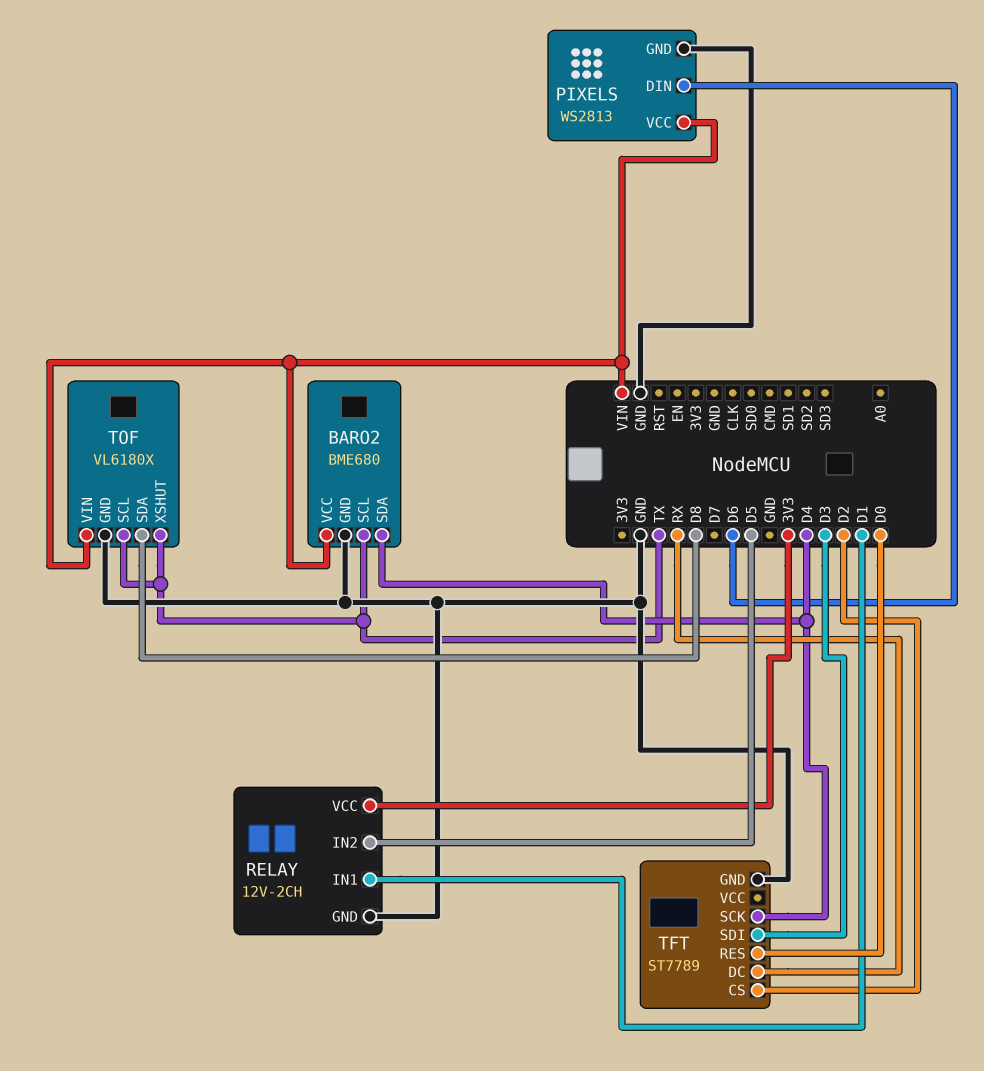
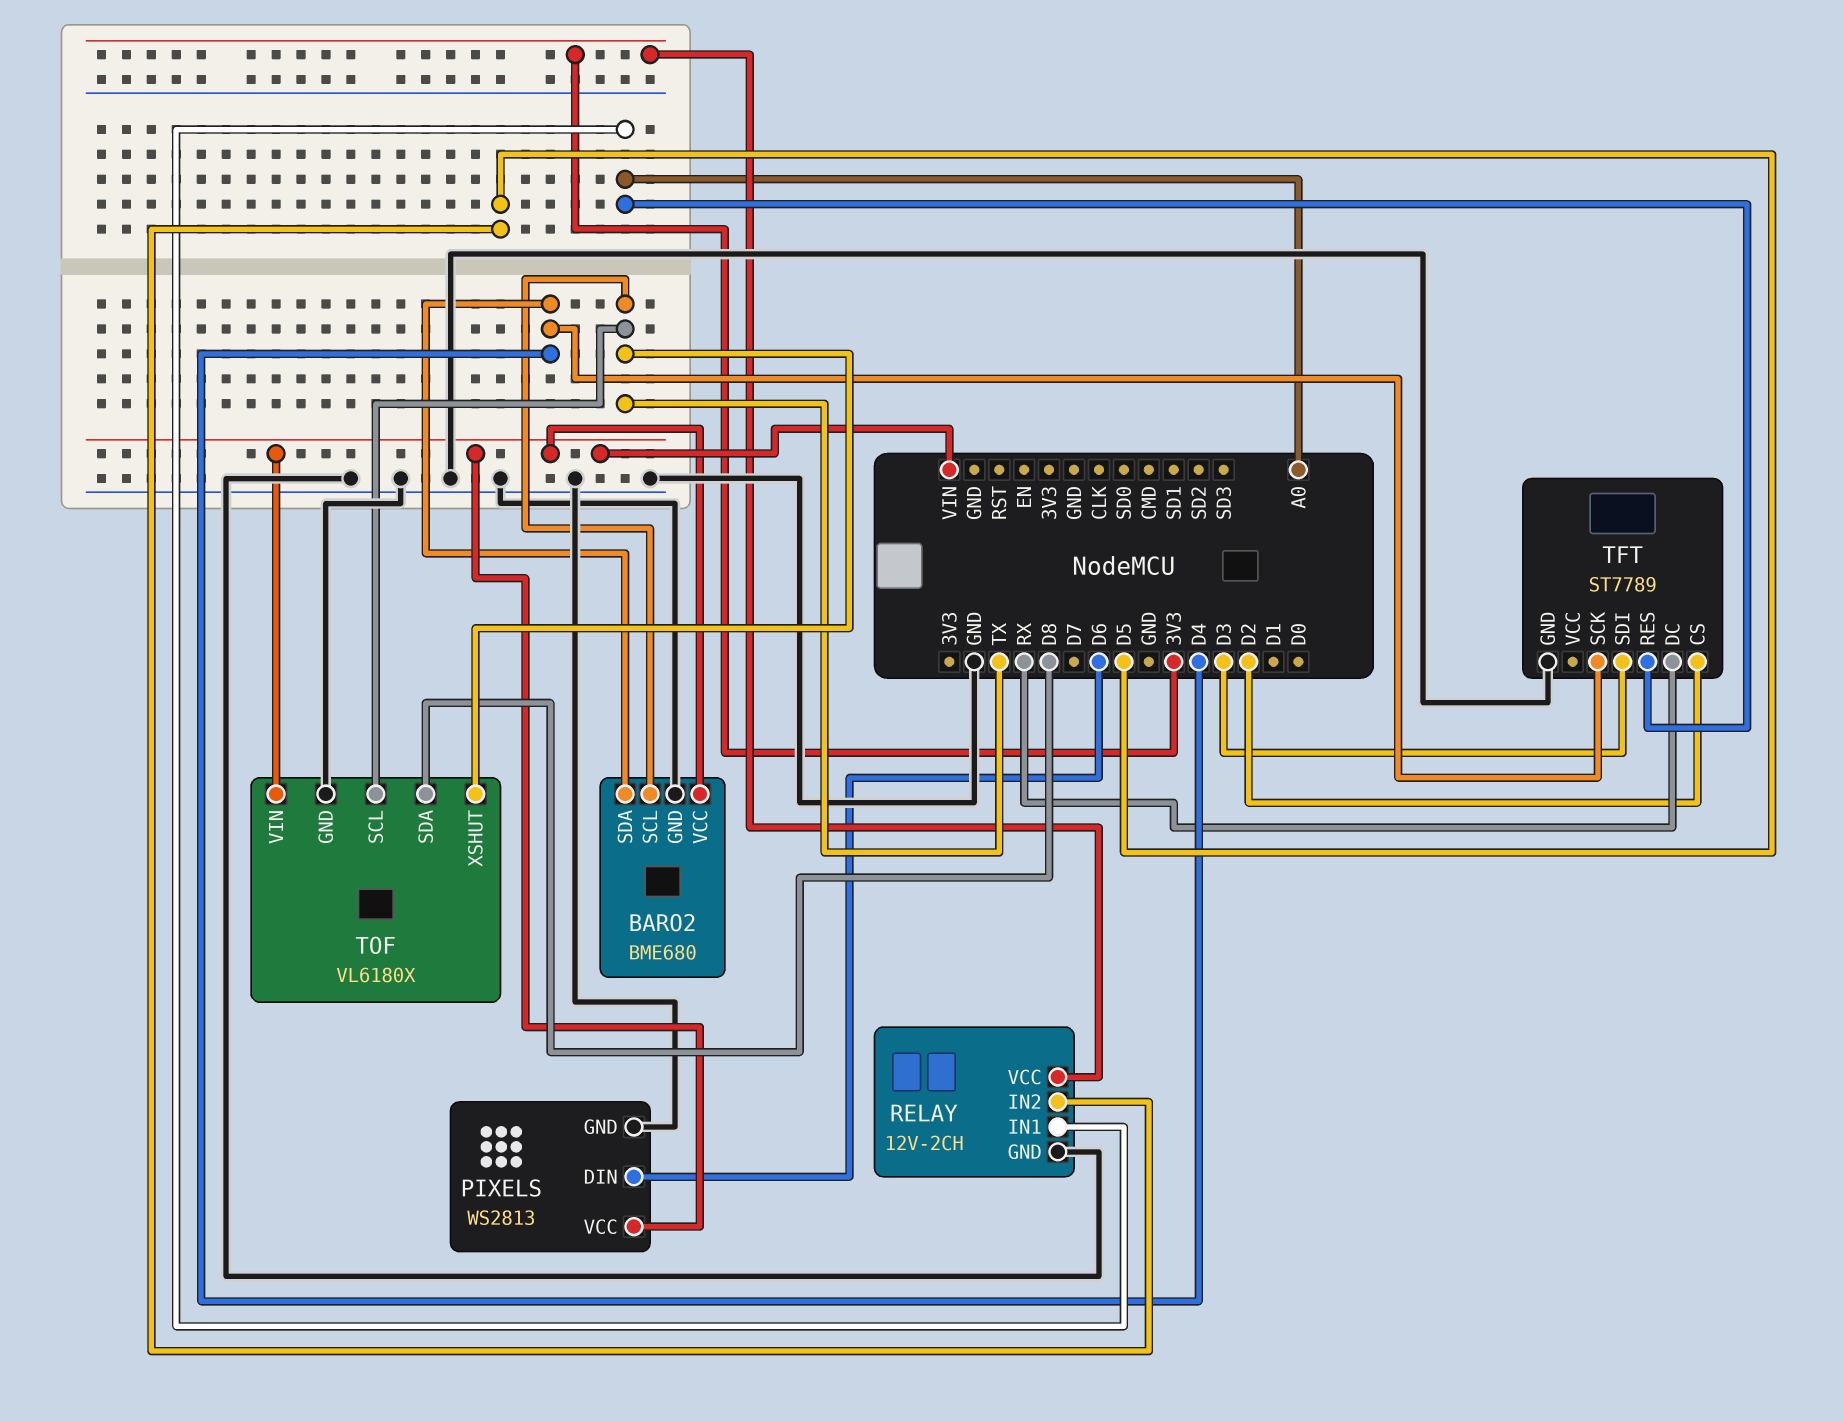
RELAY pin IN1: D1 -> A0
TFT pin RES: D0 -> A0

